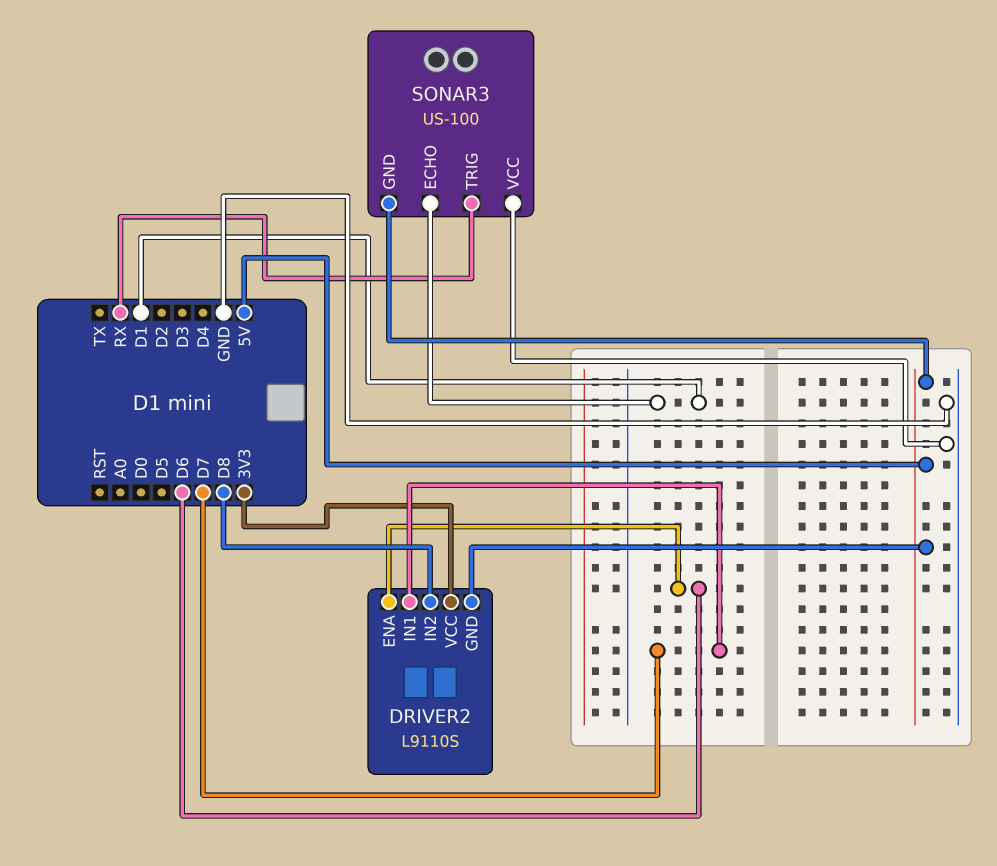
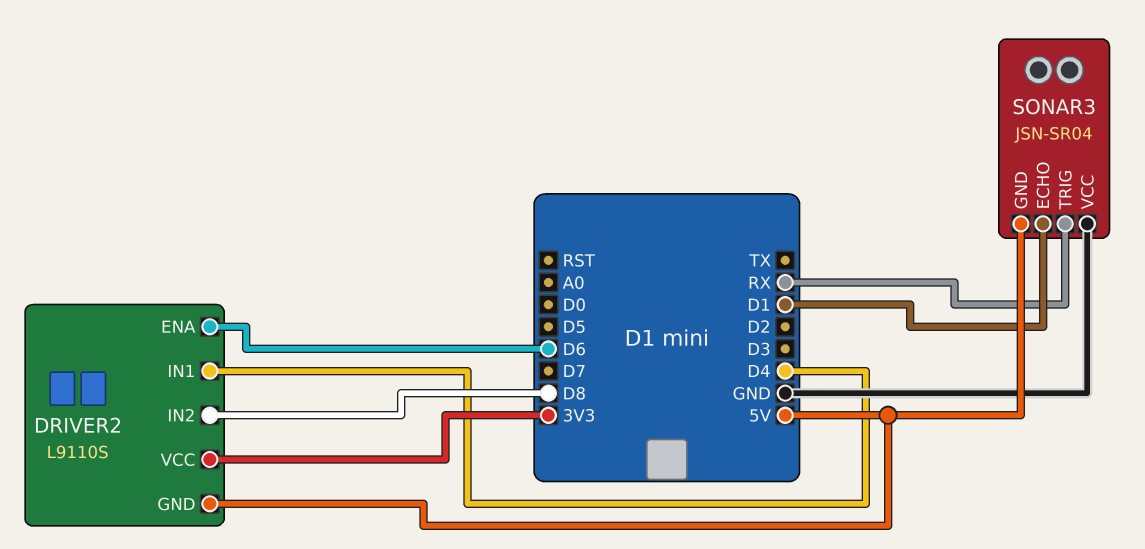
DRIVER2 pin IN1: D7 -> D4
SONAR3: US-100 -> JSN-SR04

